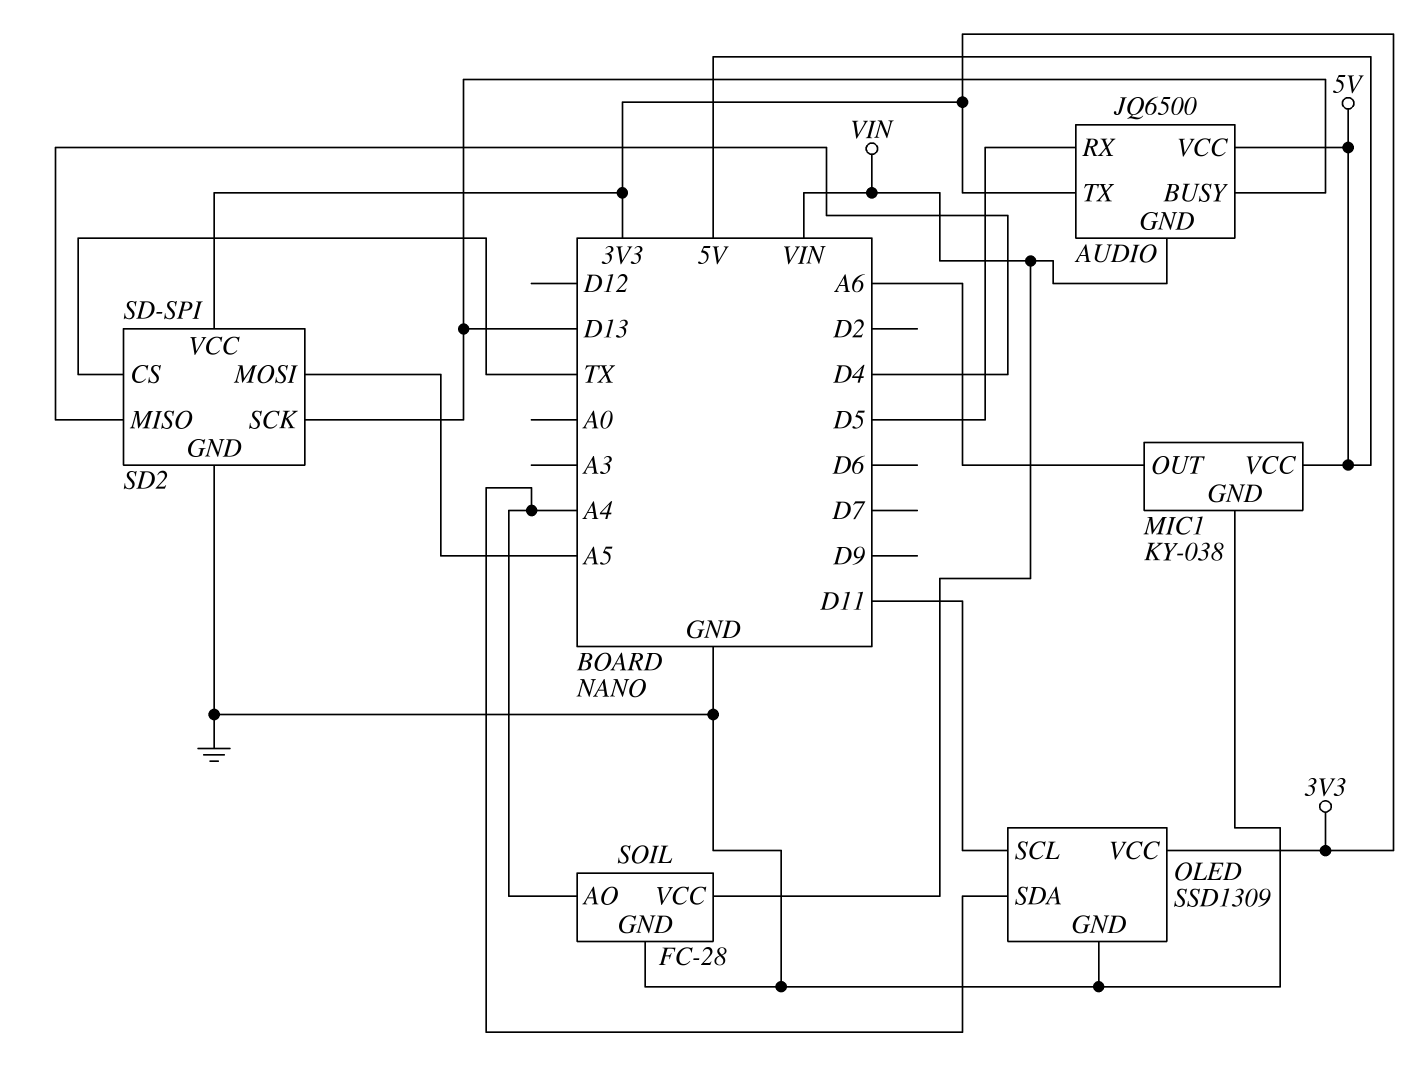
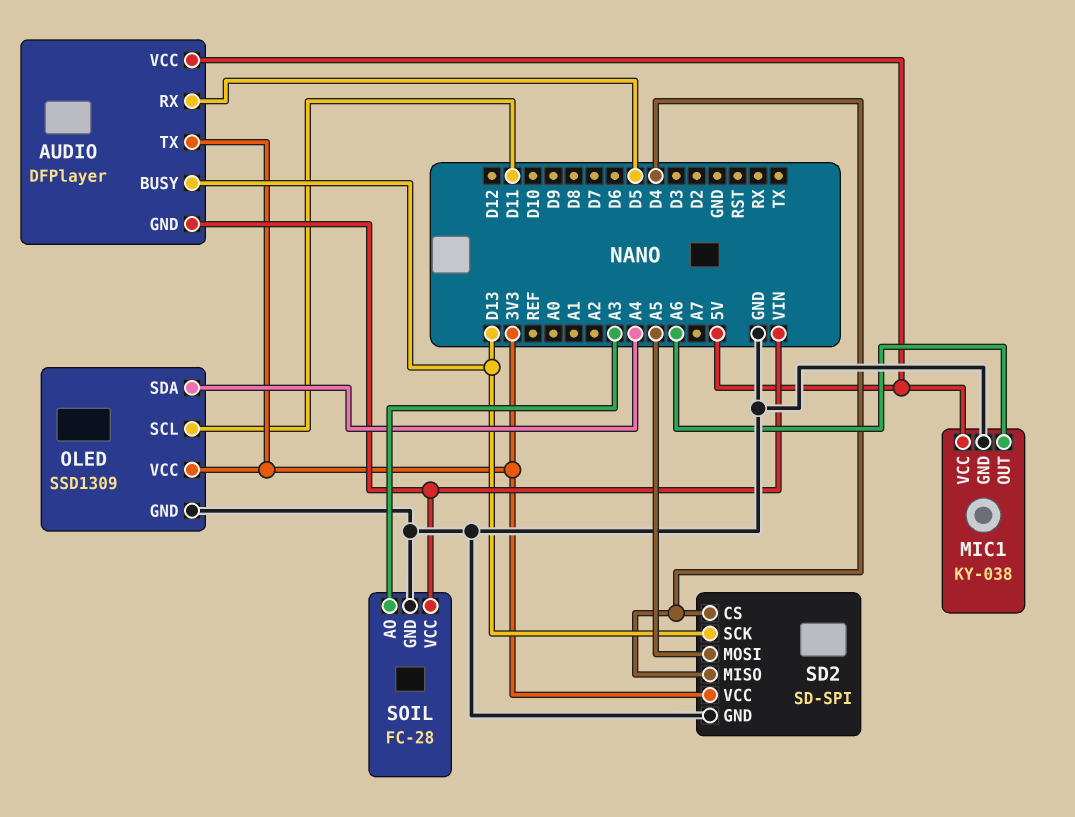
AUDIO: JQ6500 -> DFPlayer
SD2 pin CS: TX -> D4
SOIL pin AO: A4 -> A3

